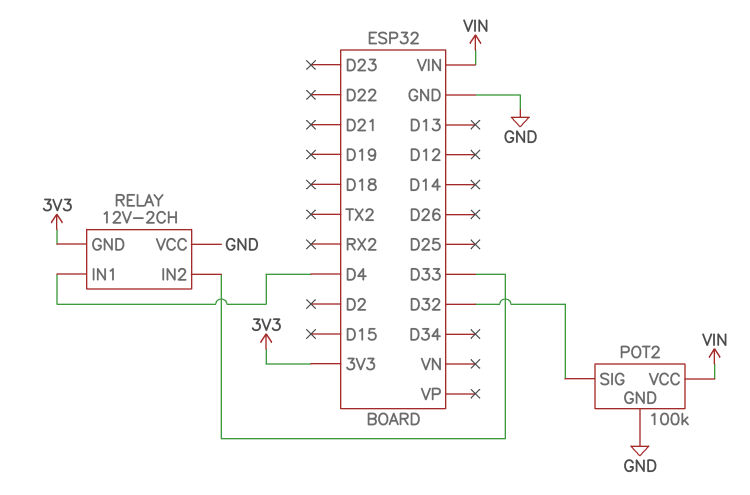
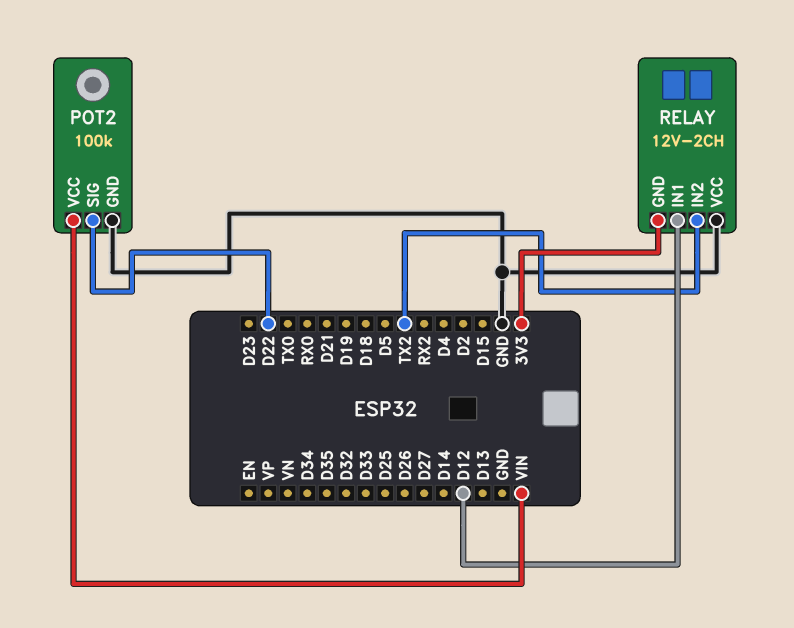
POT2 pin SIG: D32 -> D22
RELAY pin IN1: D4 -> D12
RELAY pin IN2: D33 -> TX2

